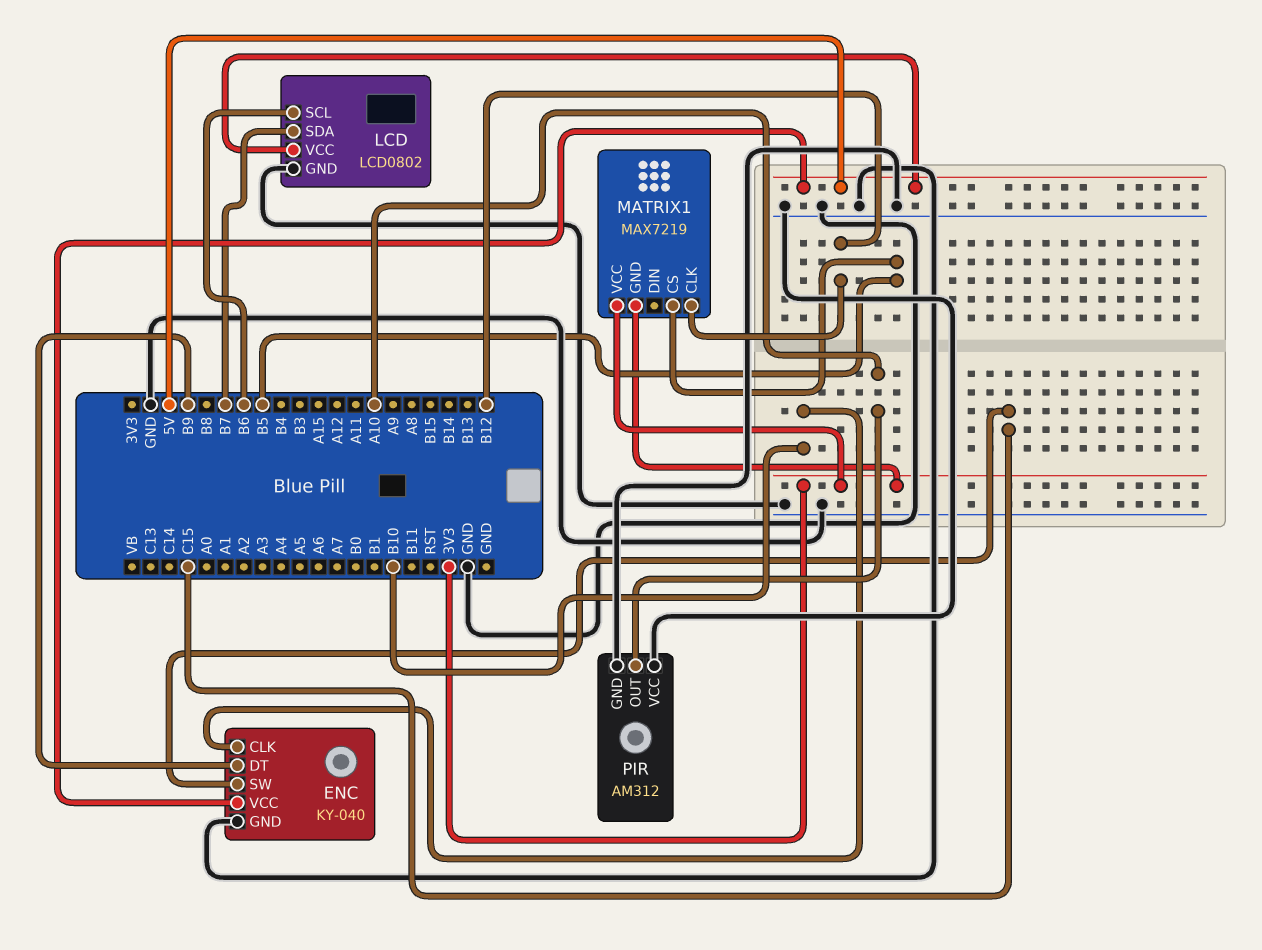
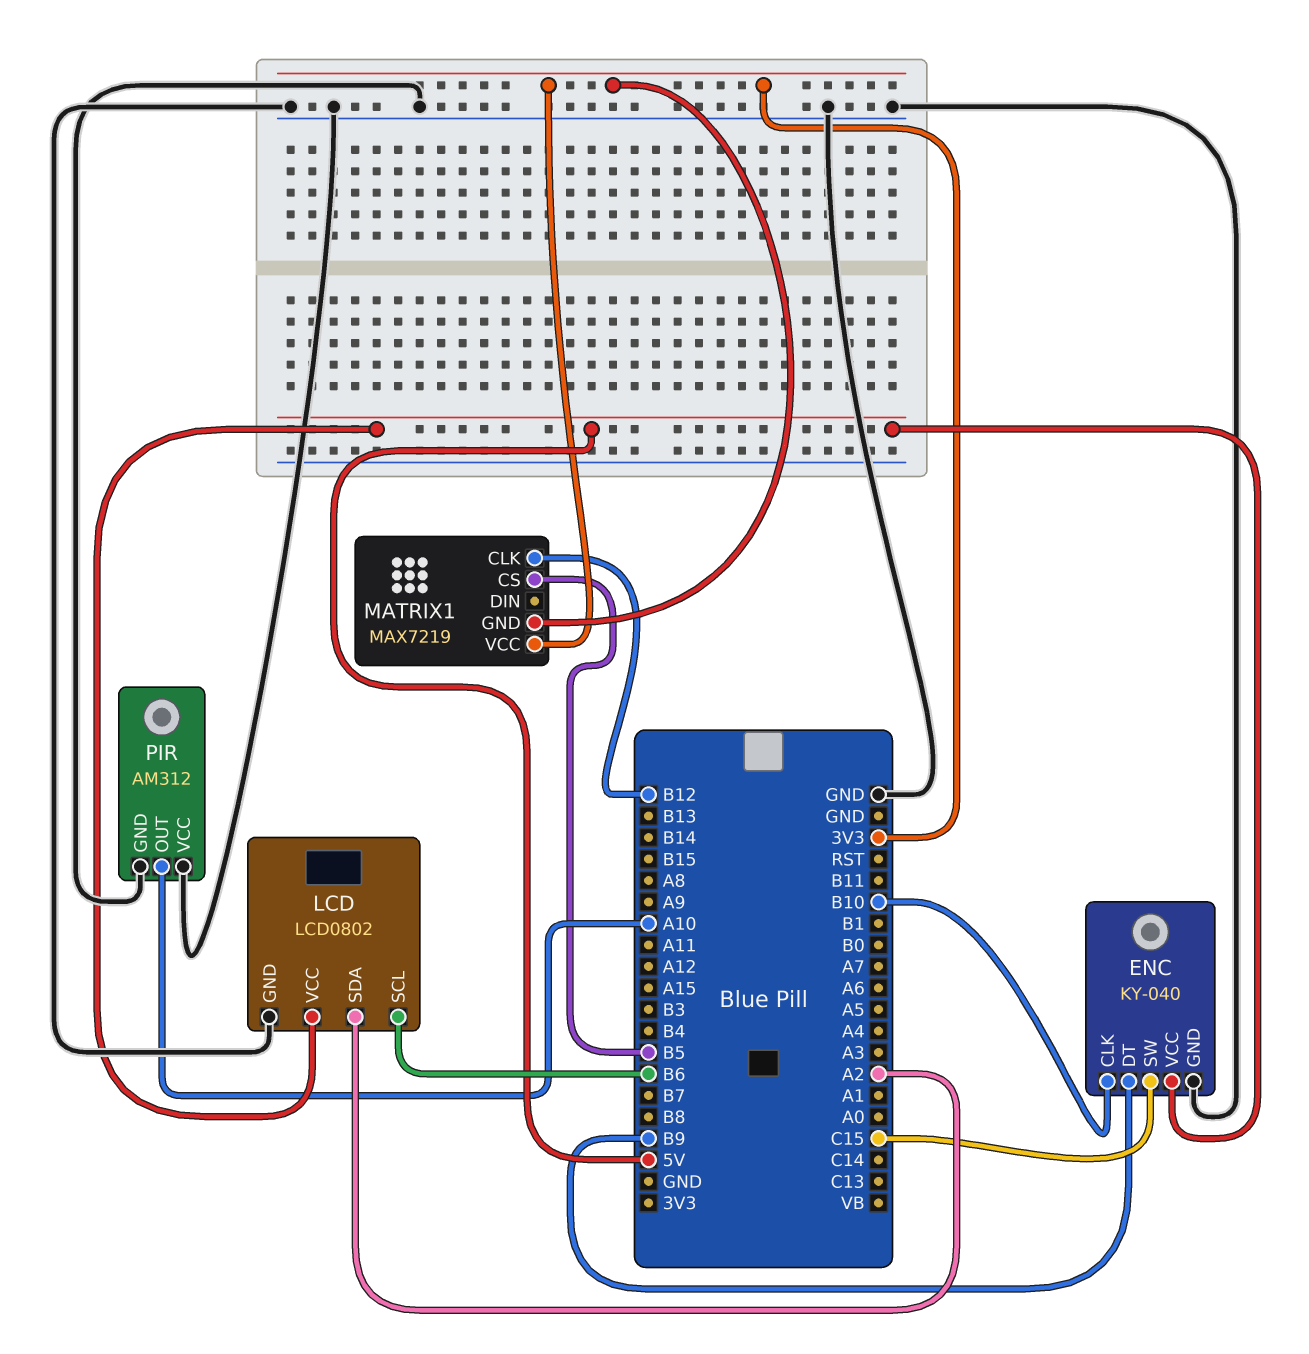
LCD pin SDA: B7 -> A2

